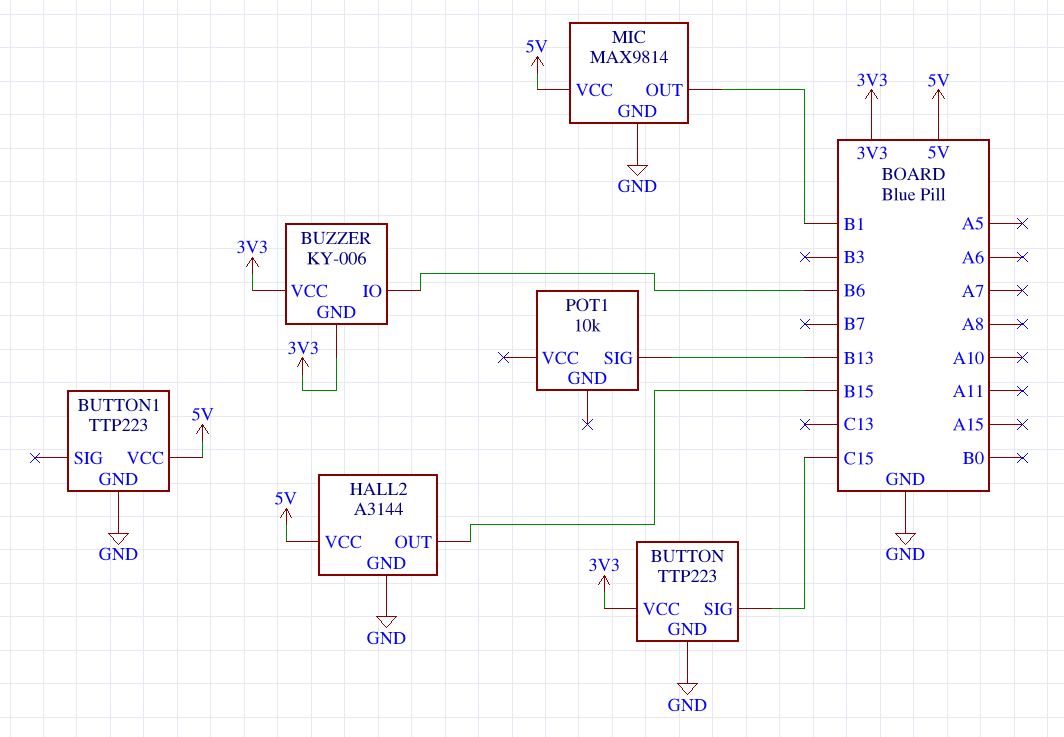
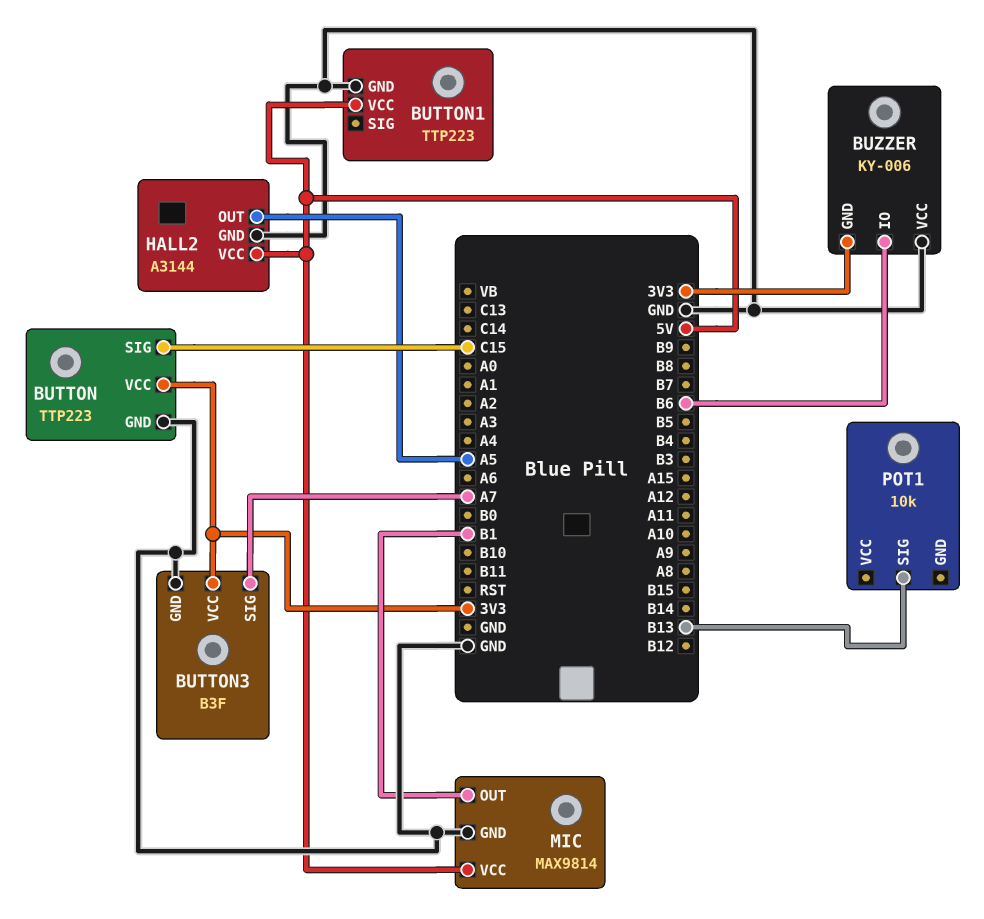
BUTTON3: none -> B3F
BUTTON3 pin GND: none -> GND
BUTTON3 pin SIG: none -> A7
BUTTON3 pin VCC: none -> 3V3
BUZZER pin VCC: 3V3 -> GND
HALL2 pin OUT: B15 -> A5

